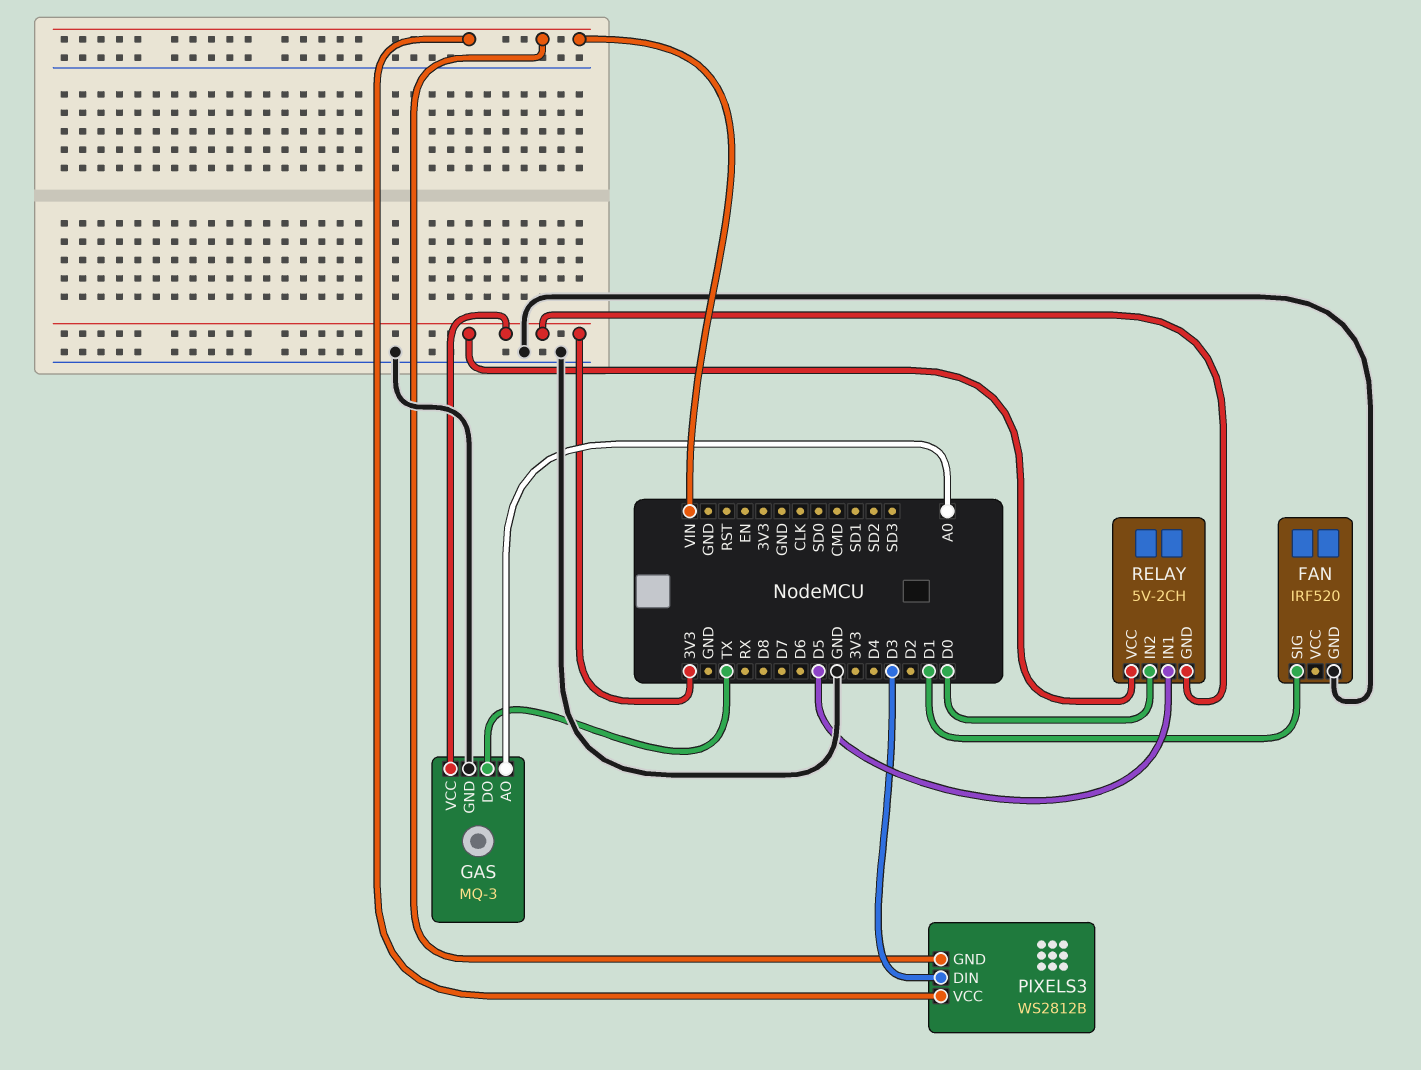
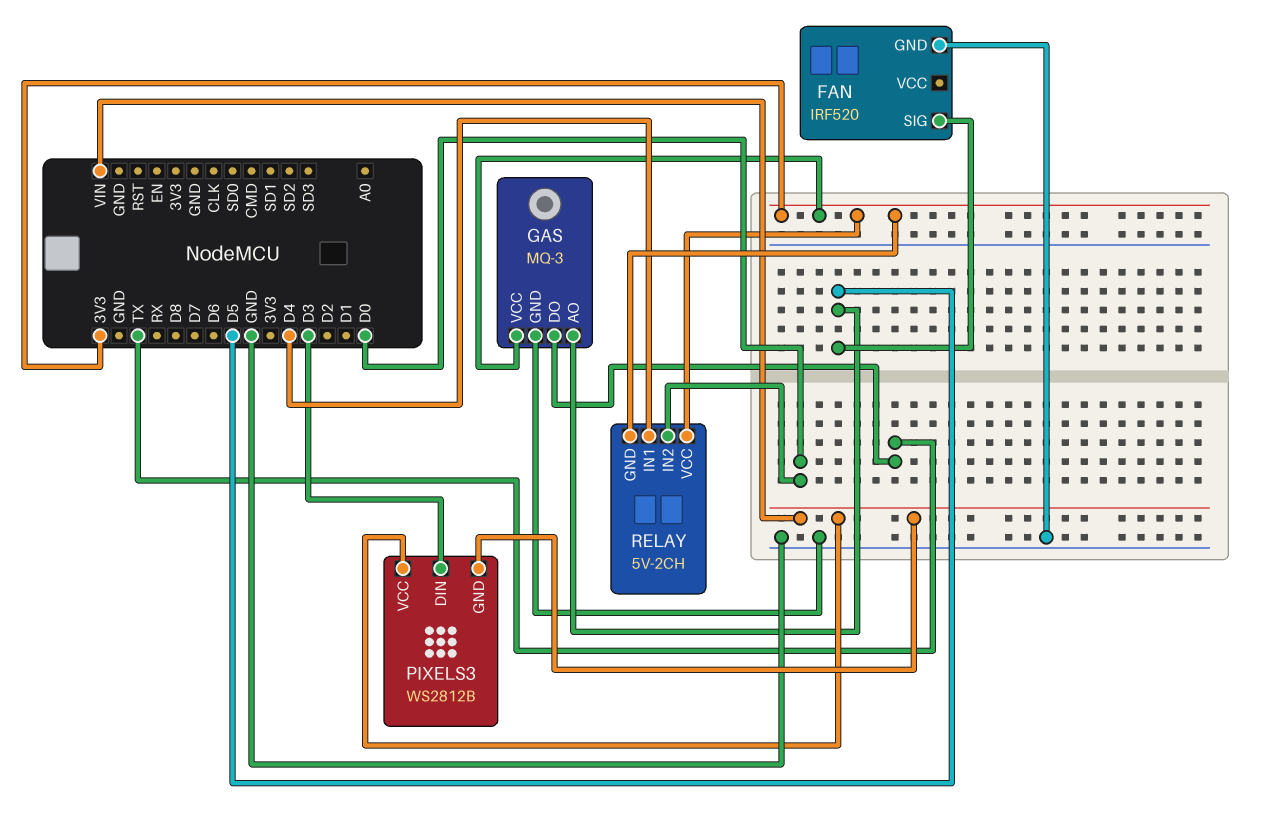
FAN pin SIG: D1 -> D5
GAS pin AO: A0 -> D5
RELAY pin IN1: D5 -> D4

